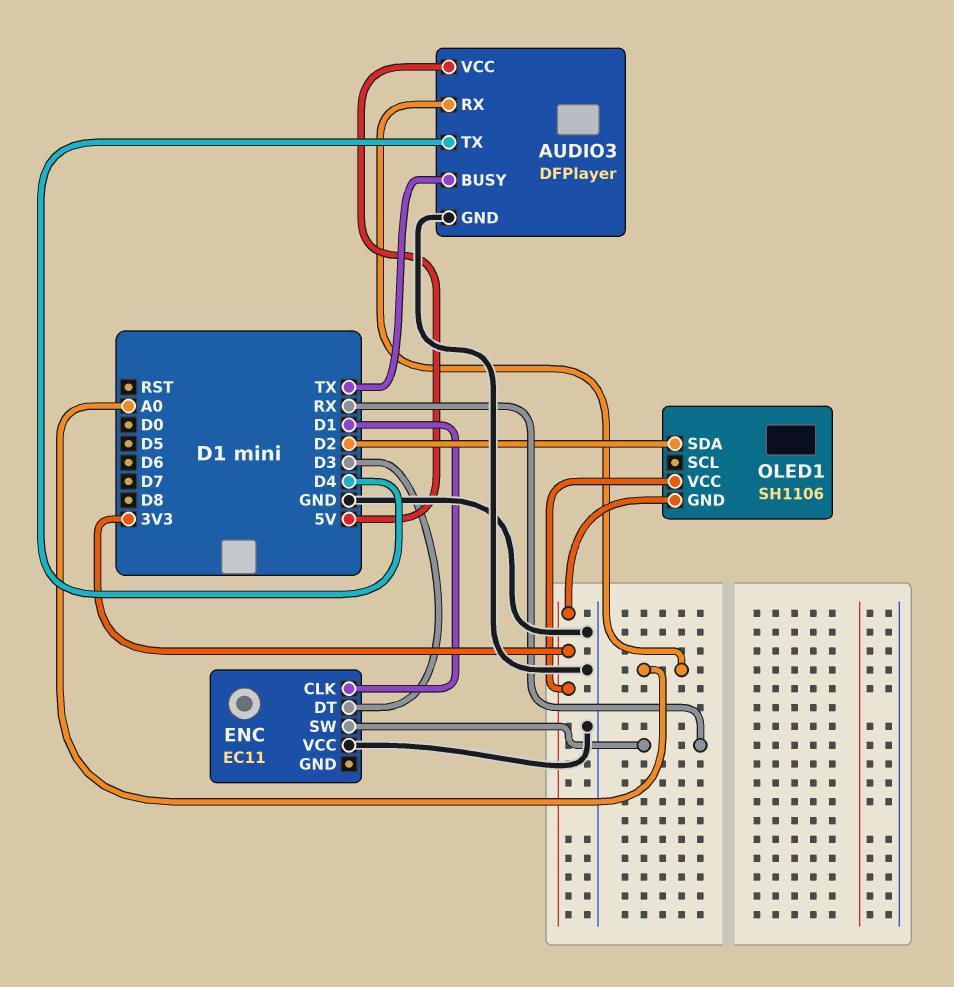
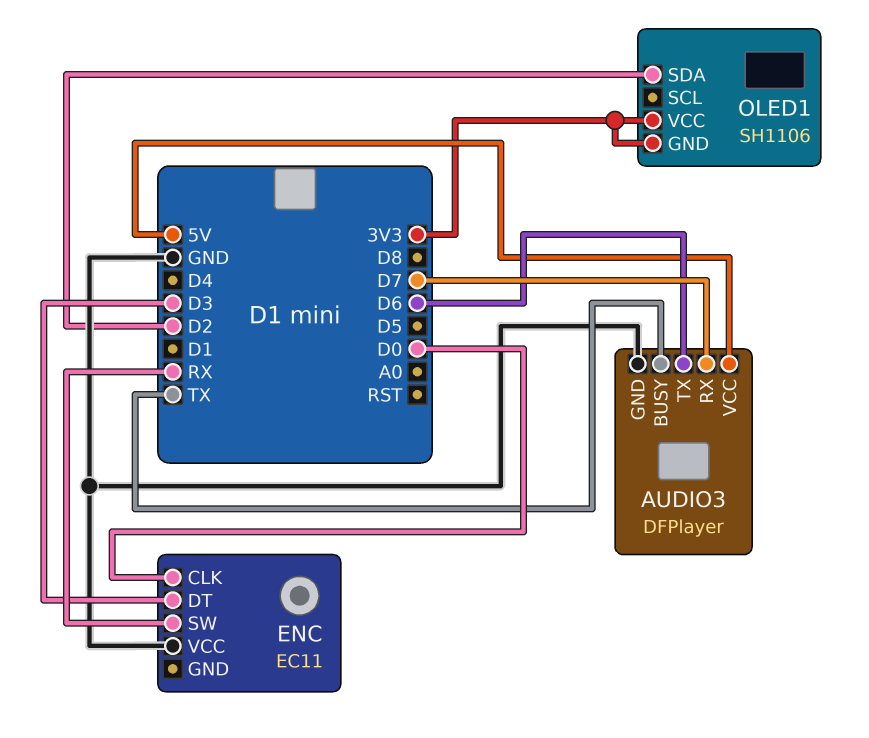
AUDIO3 pin RX: A0 -> D7
AUDIO3 pin TX: D4 -> D6
ENC pin CLK: D1 -> D0

